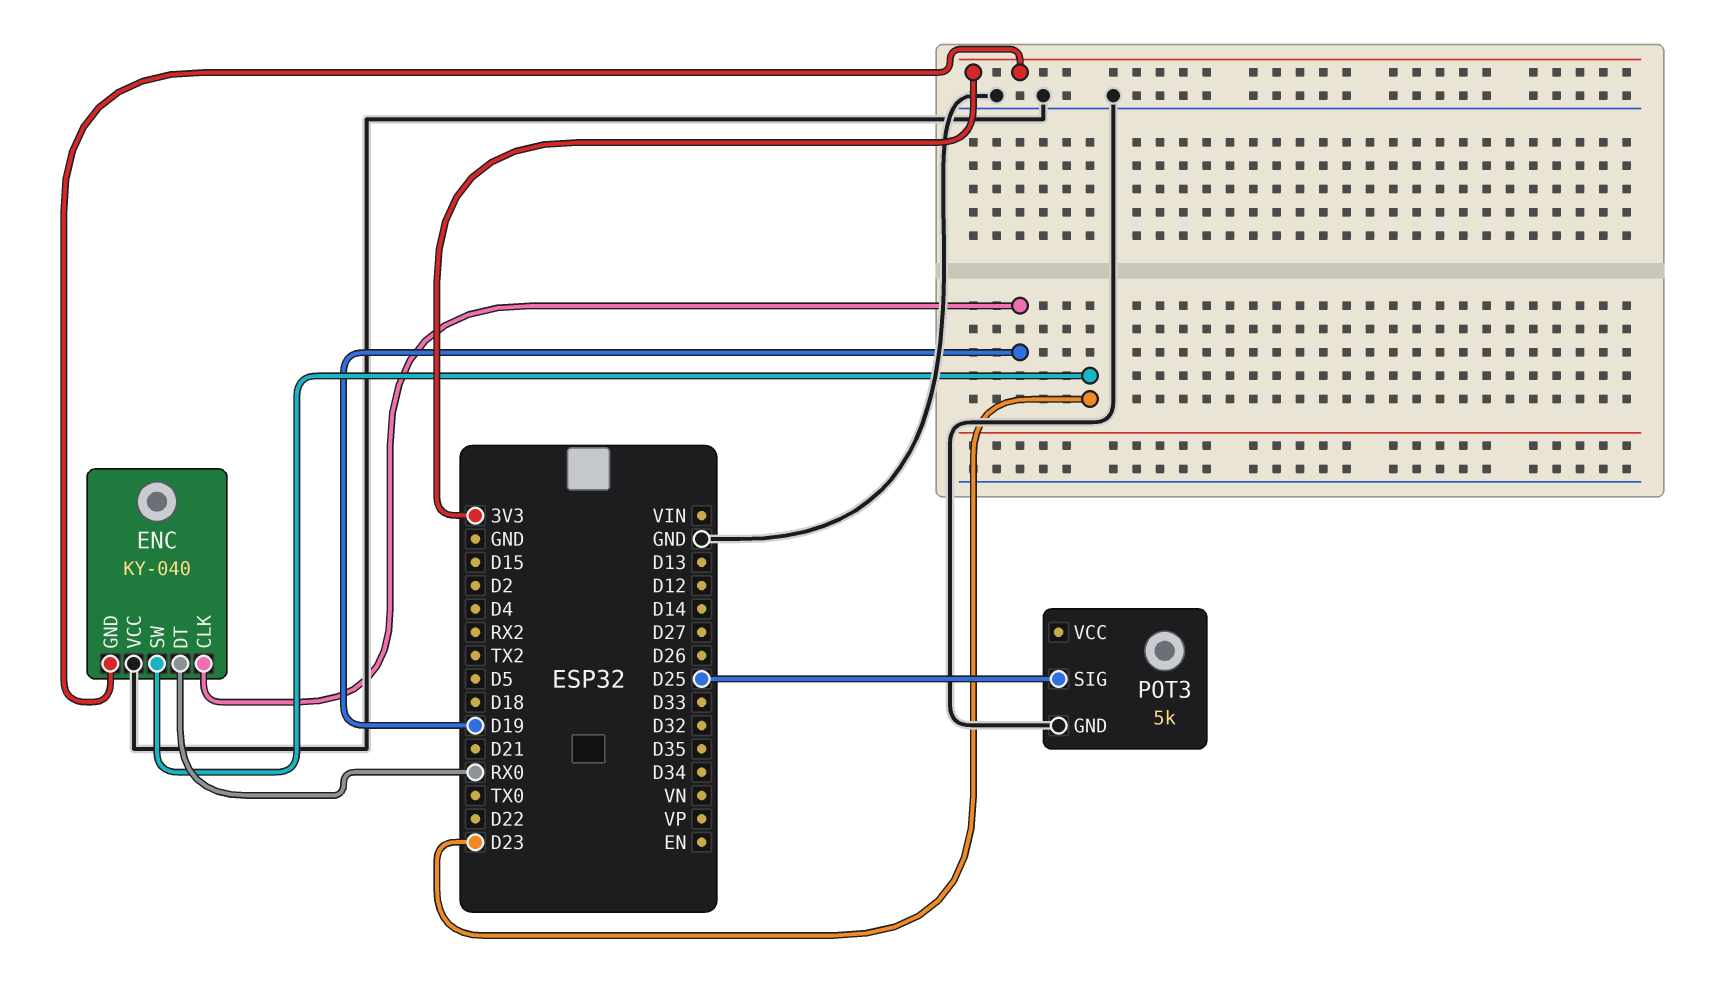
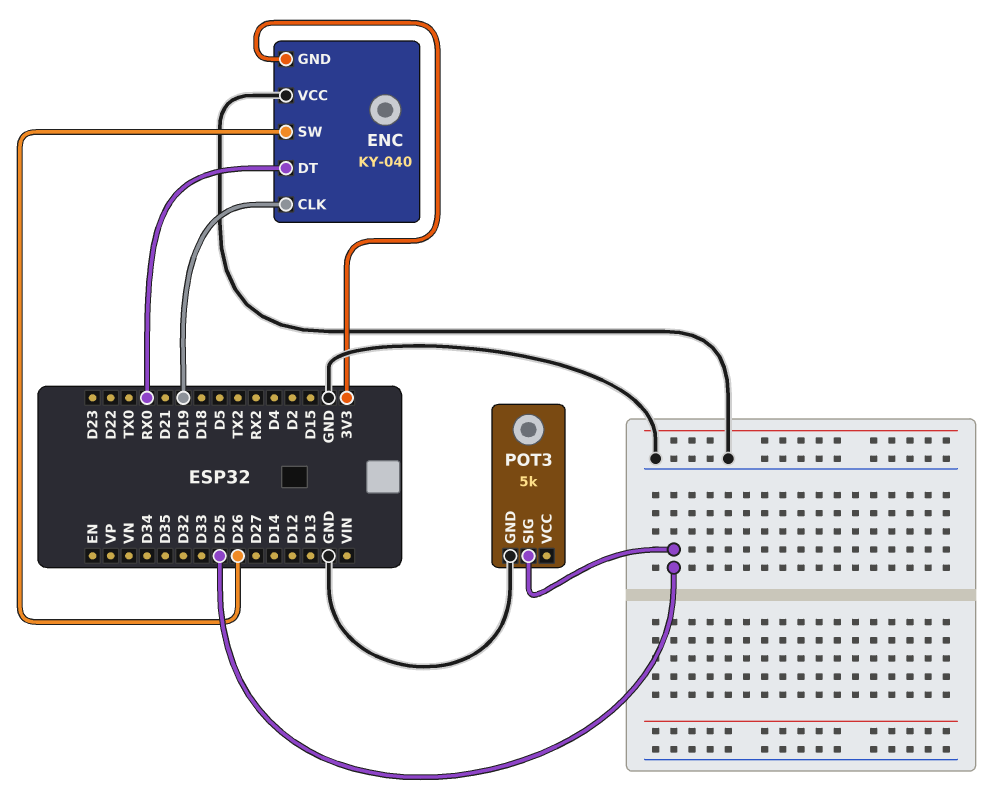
ENC pin SW: D23 -> D26

